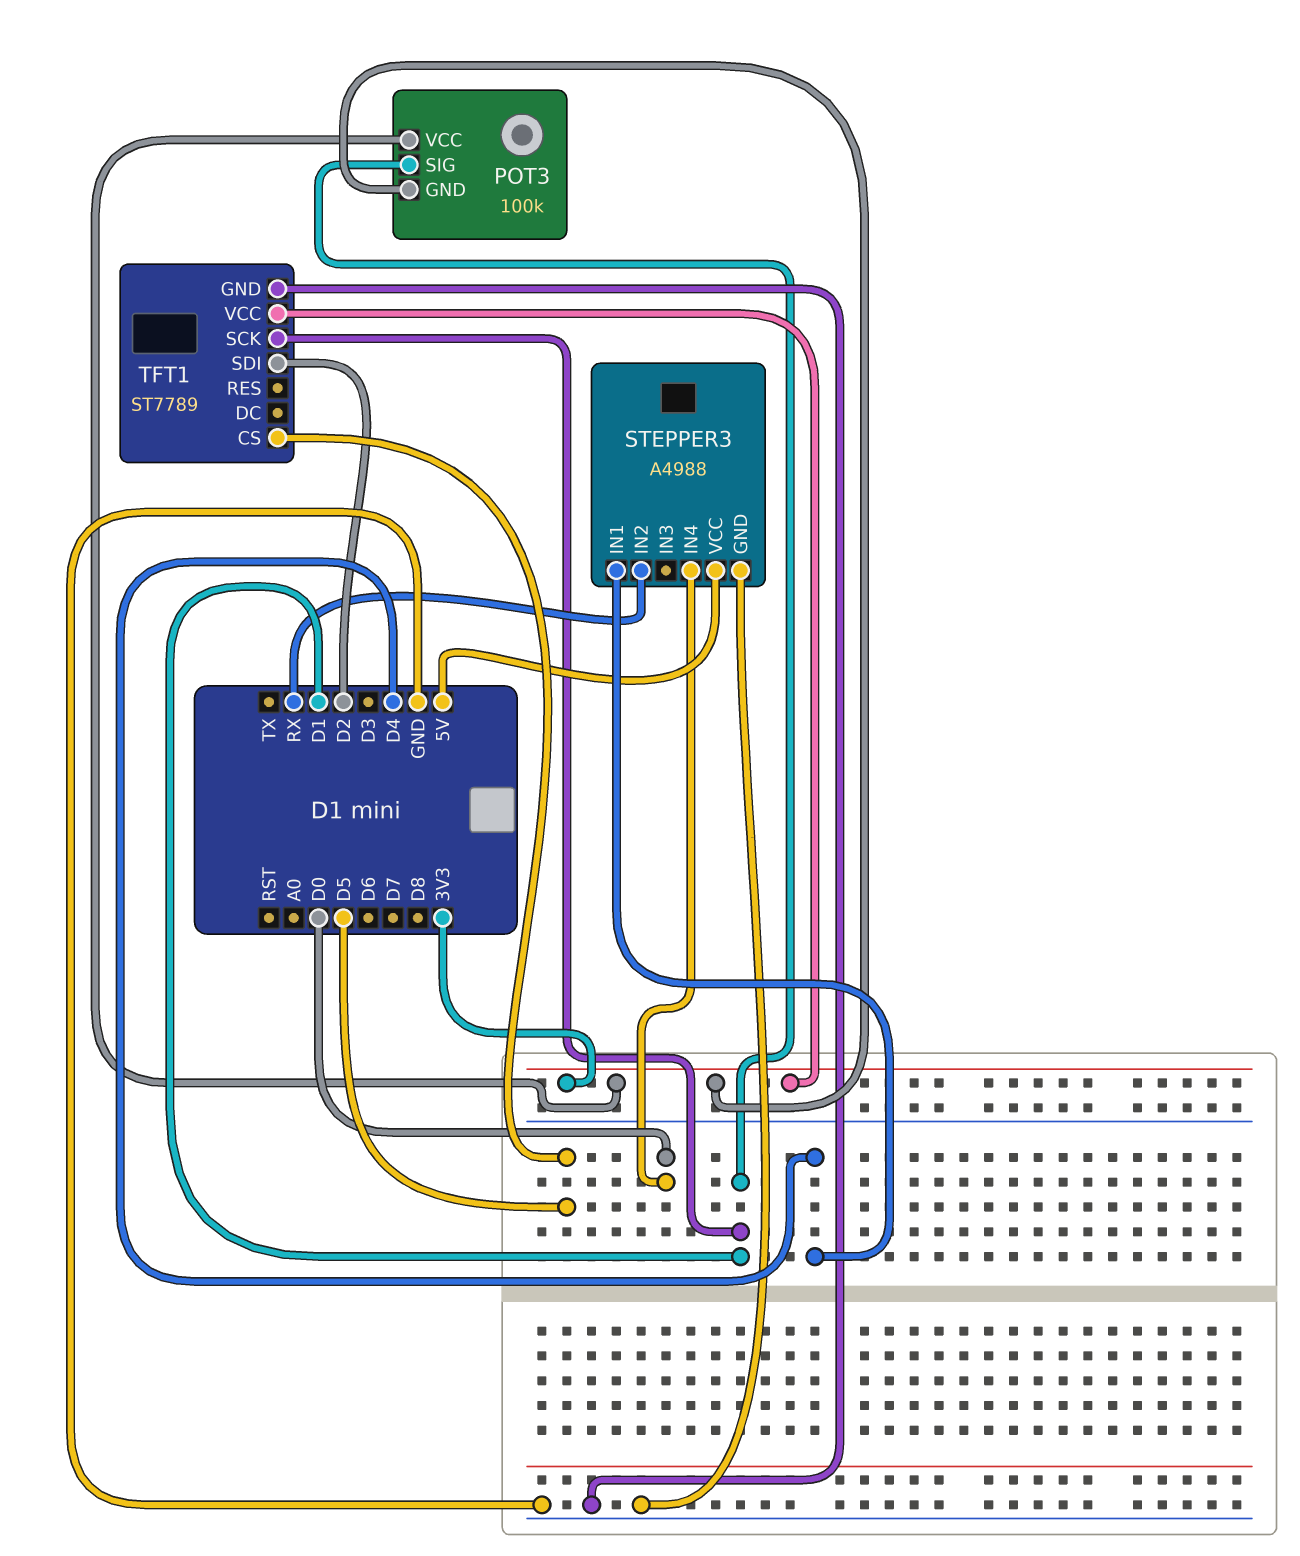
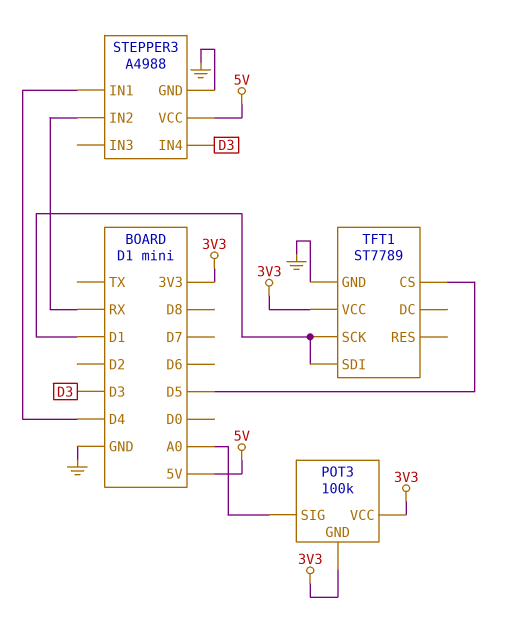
POT3 pin SIG: D1 -> A0
STEPPER3 pin IN4: D0 -> D3
TFT1 pin SDI: D2 -> D1

